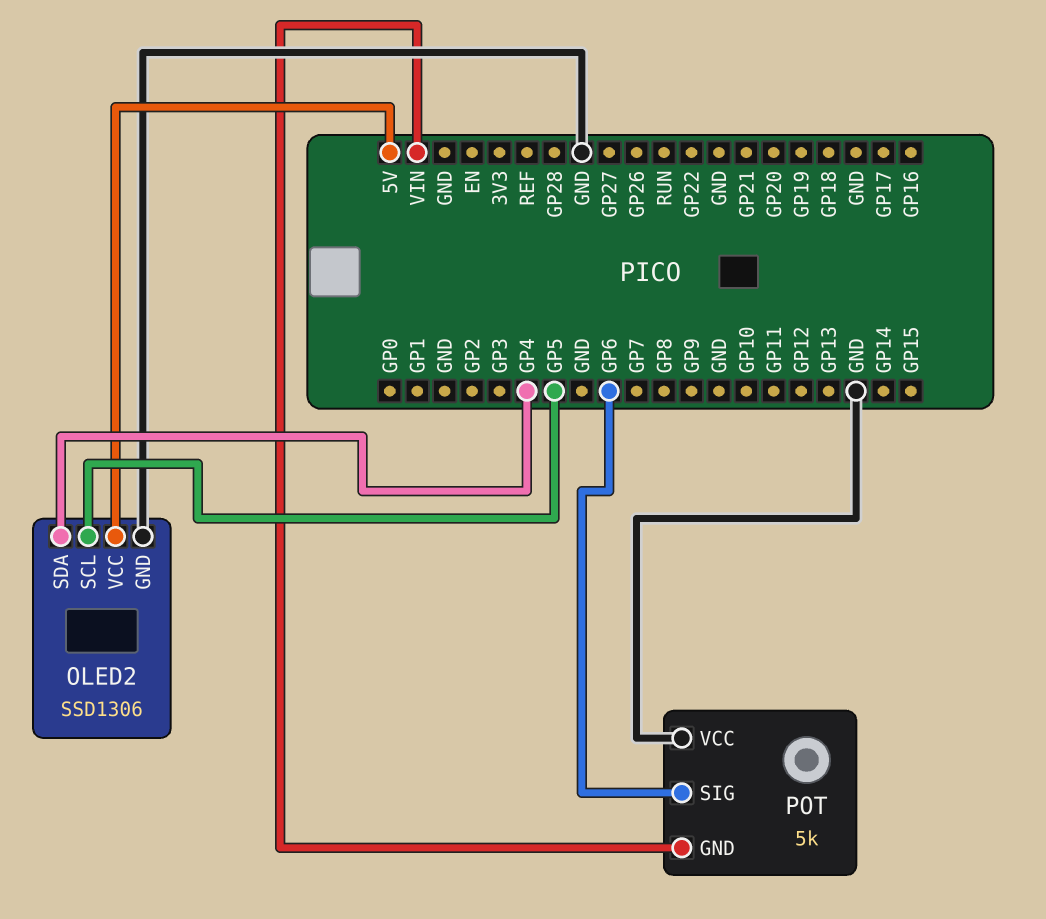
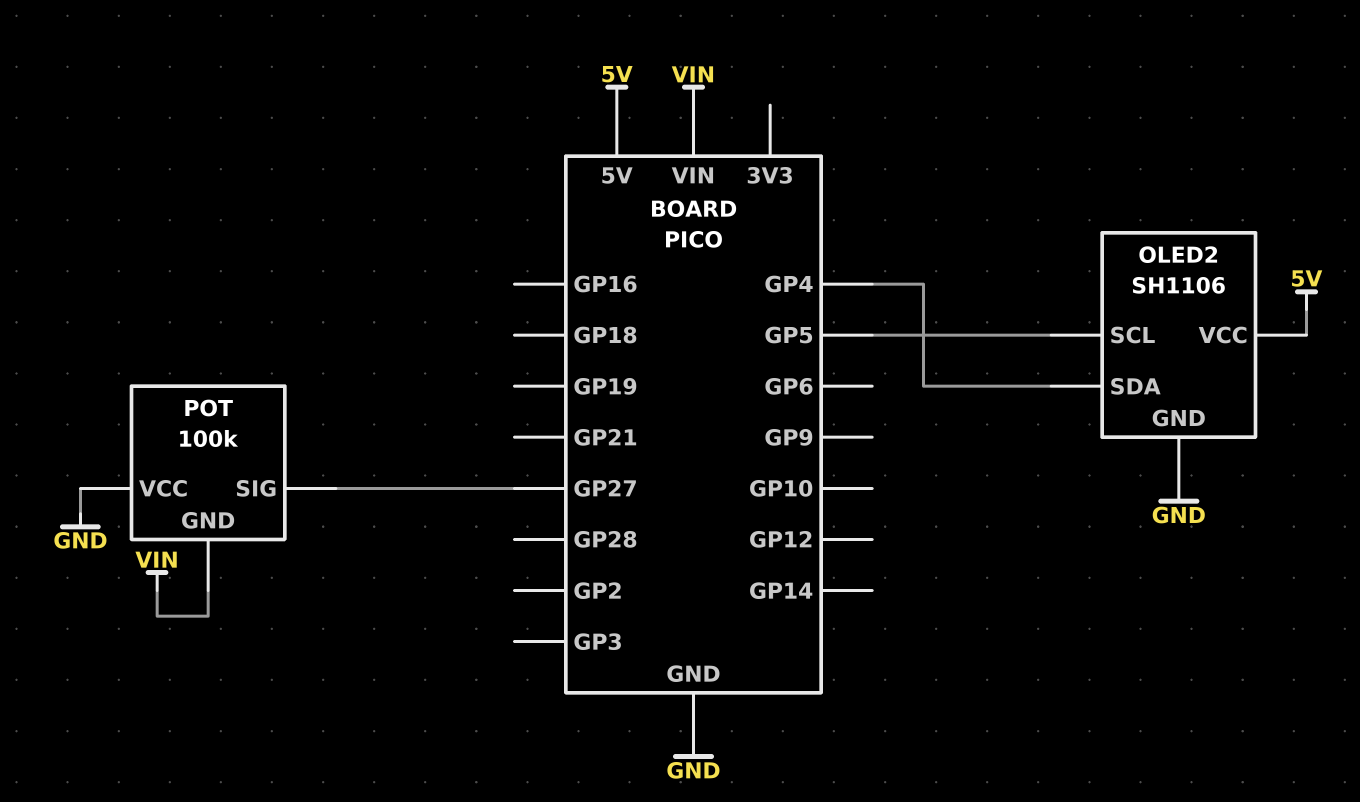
OLED2: SSD1306 -> SH1106
POT: 5k -> 100k
POT pin SIG: GP6 -> GP27

